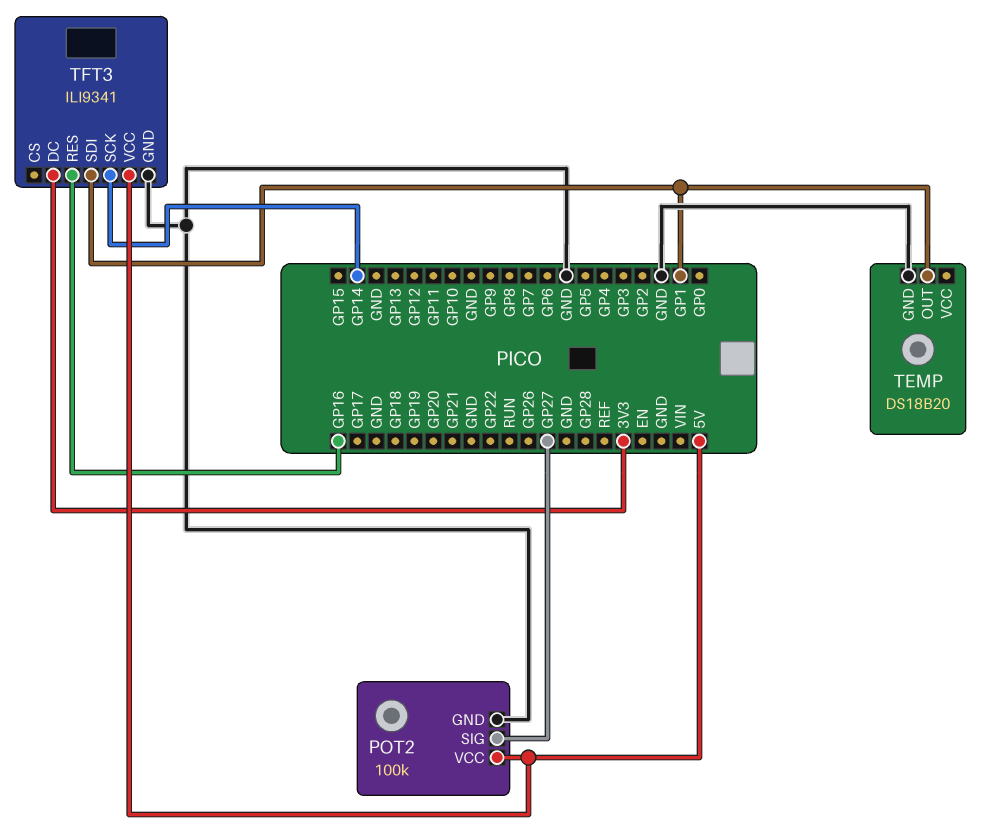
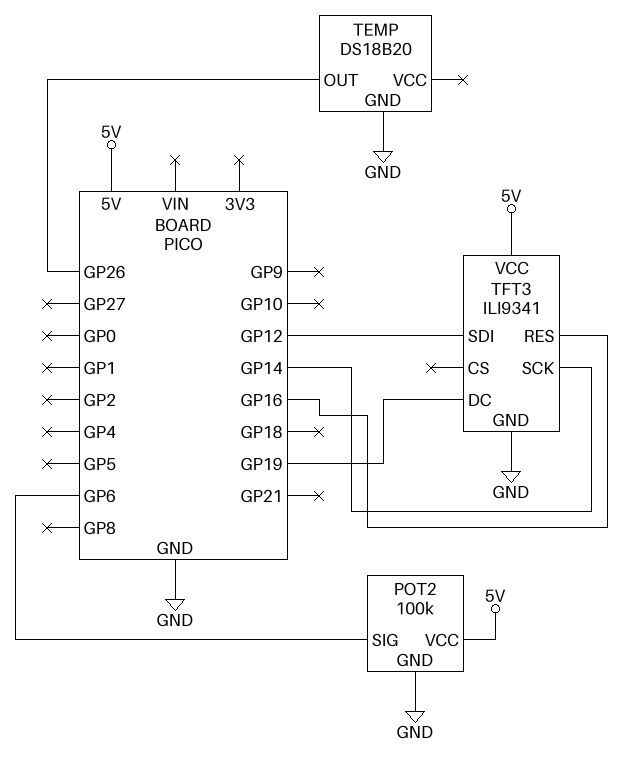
POT2 pin SIG: GP27 -> GP6
TEMP pin OUT: GP1 -> GP26
TFT3 pin DC: 3V3 -> GP19
TFT3 pin SDI: GP1 -> GP12

